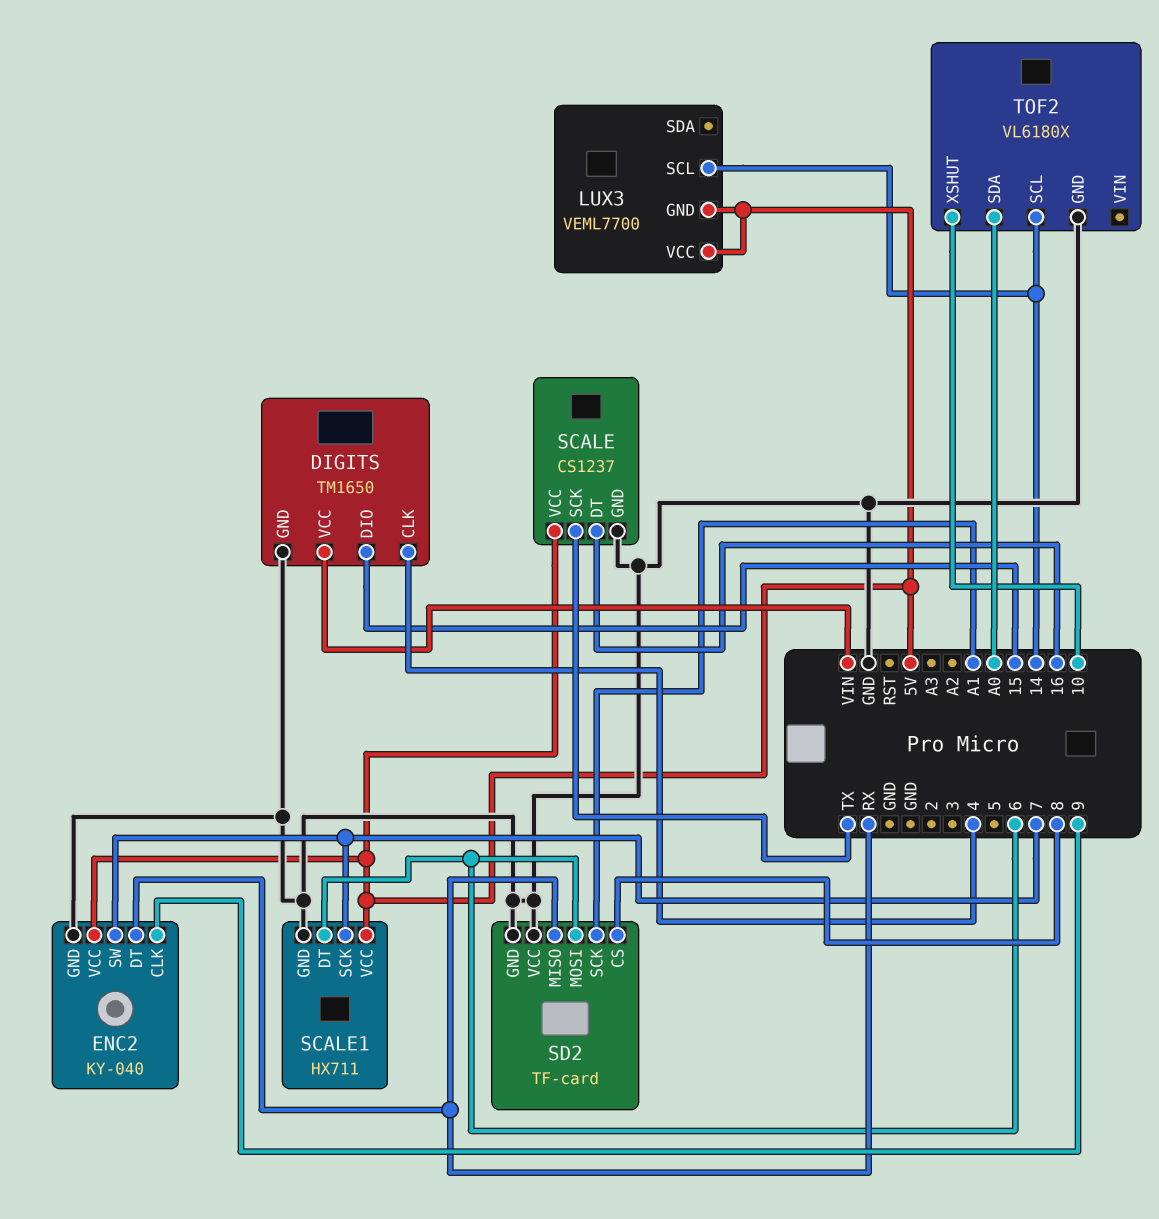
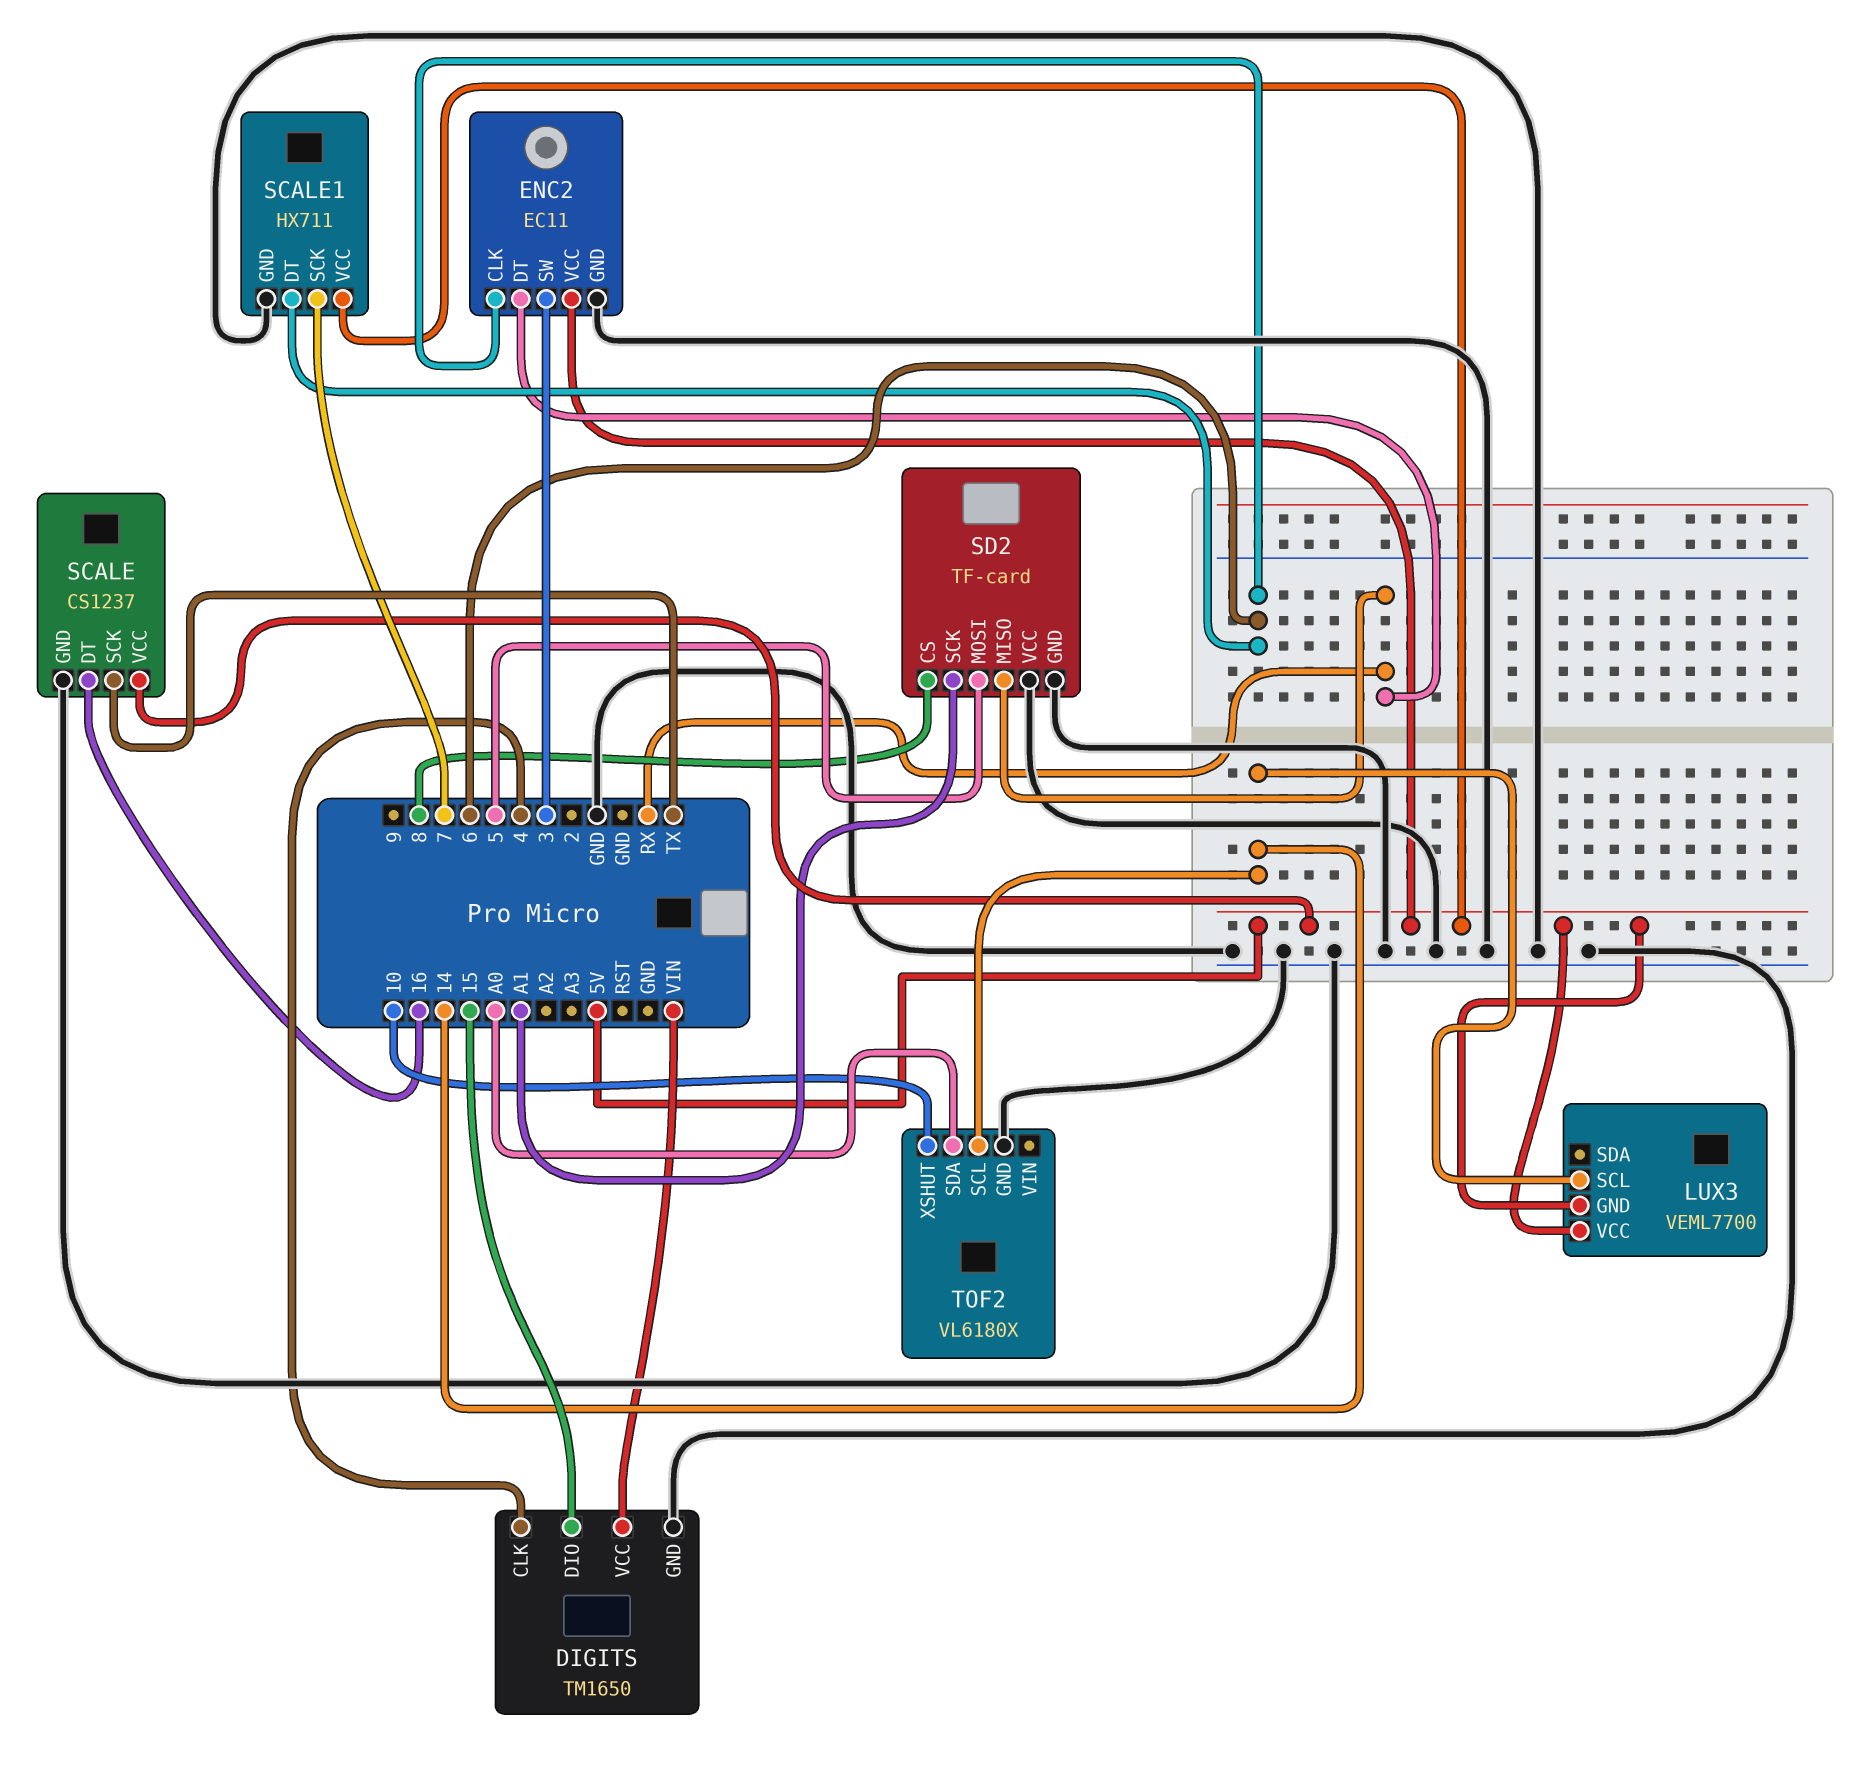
ENC2: KY-040 -> EC11
ENC2 pin CLK: 9 -> 6
ENC2 pin SW: 7 -> 3
SD2 pin MOSI: 6 -> 5

